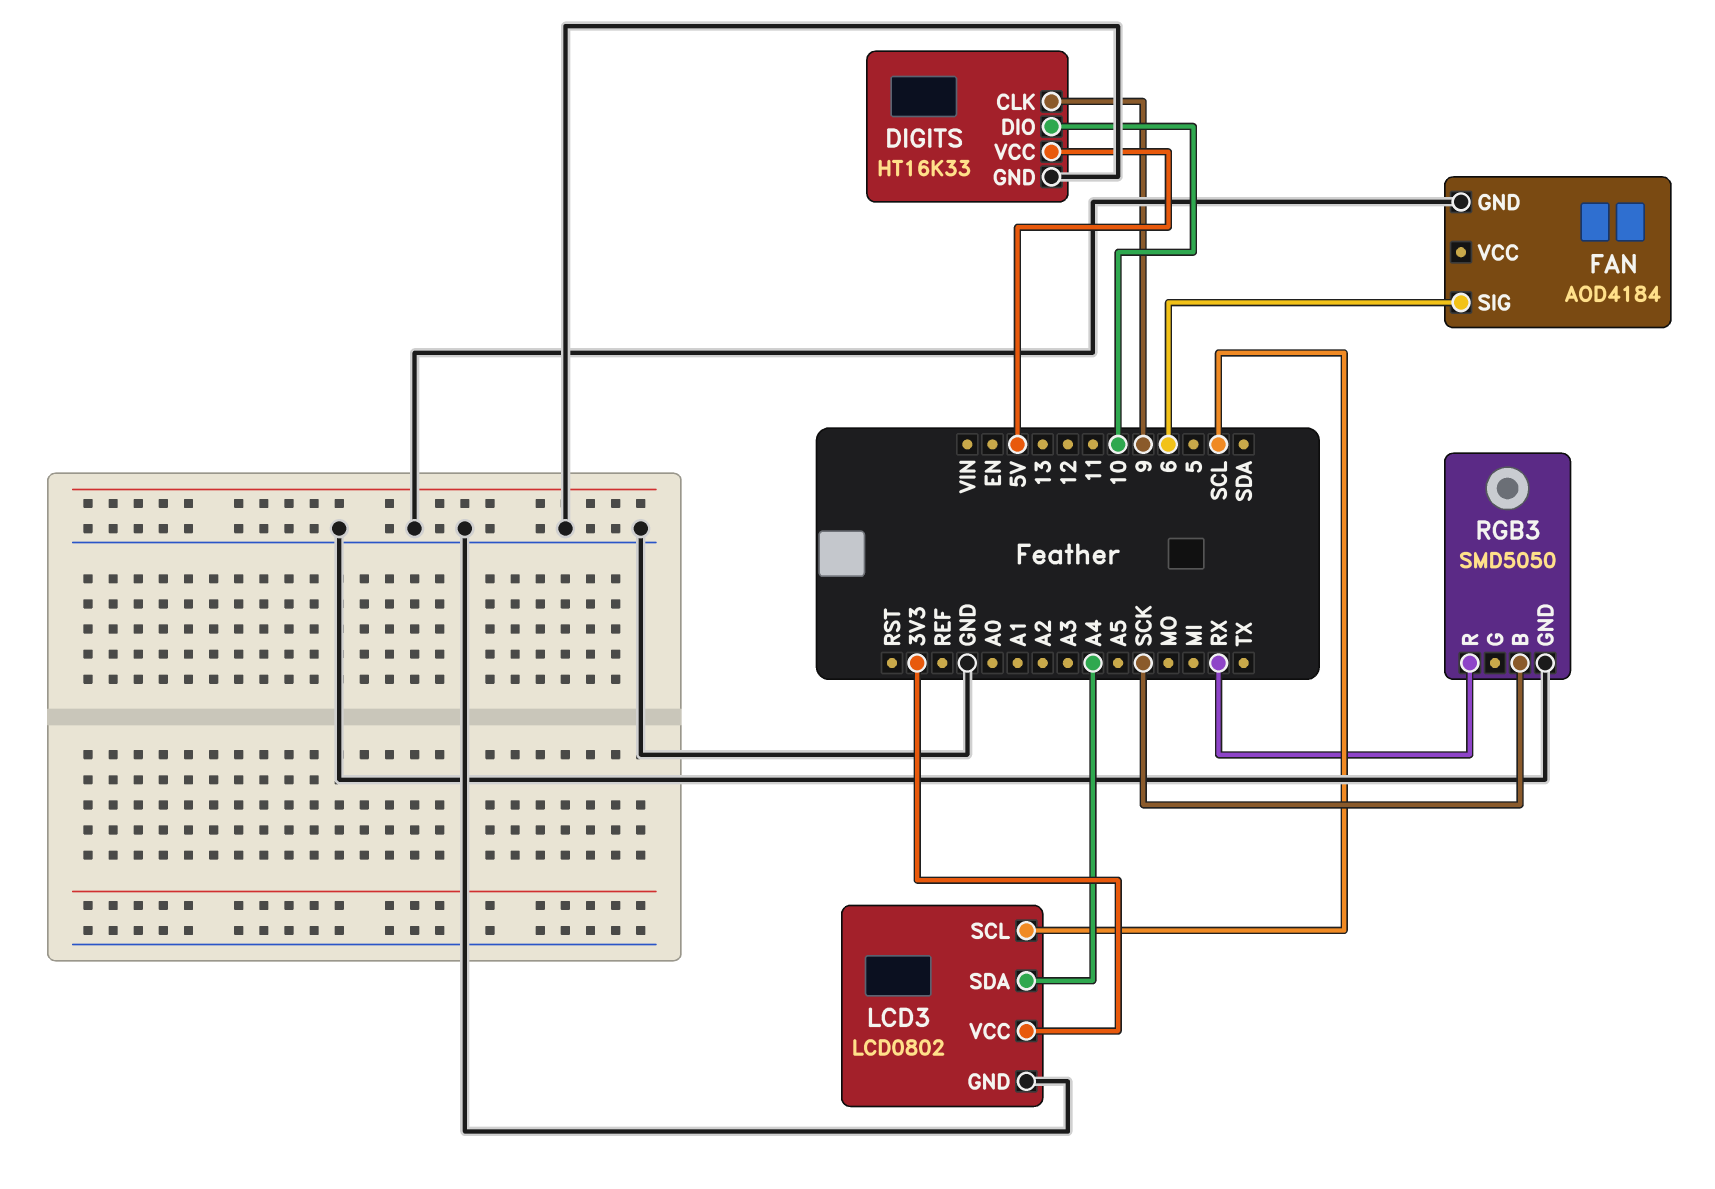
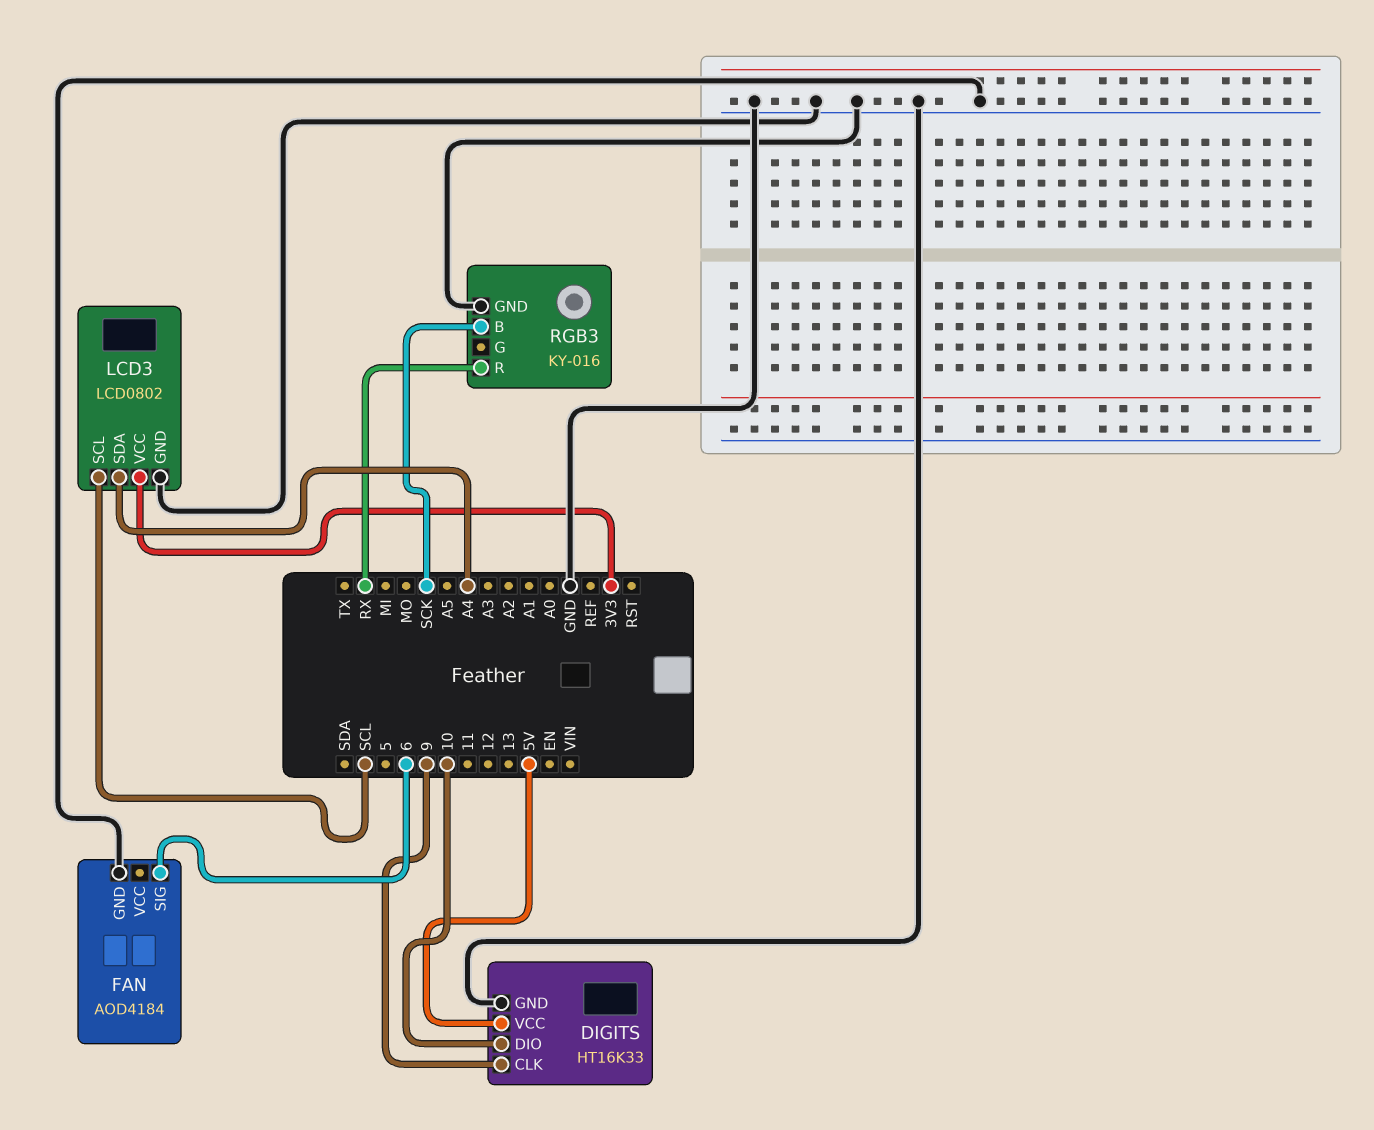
RGB3: SMD5050 -> KY-016

